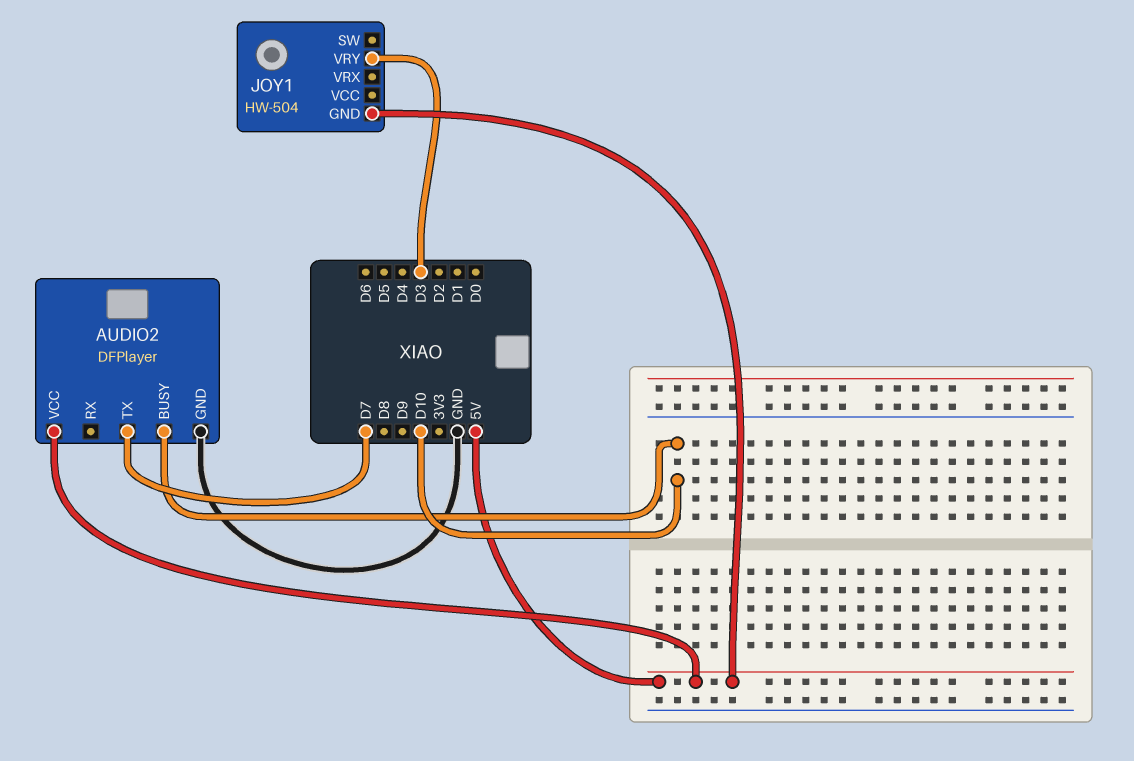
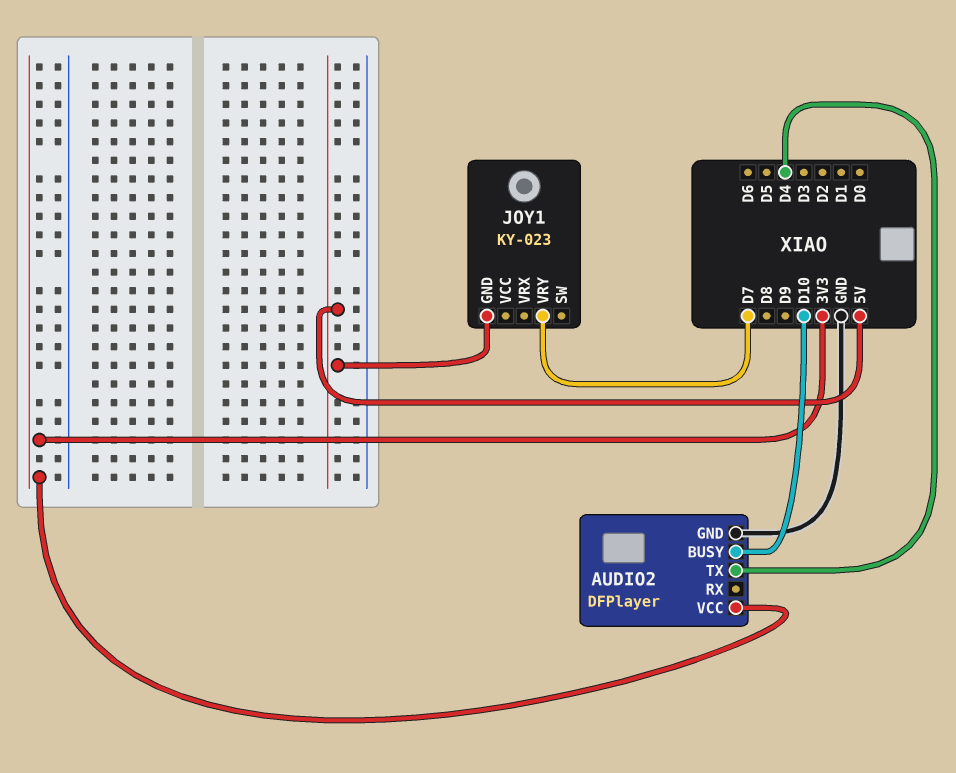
AUDIO2 pin TX: D7 -> D4
AUDIO2 pin VCC: 5V -> 3V3
JOY1: HW-504 -> KY-023
JOY1 pin VRY: D3 -> D7

